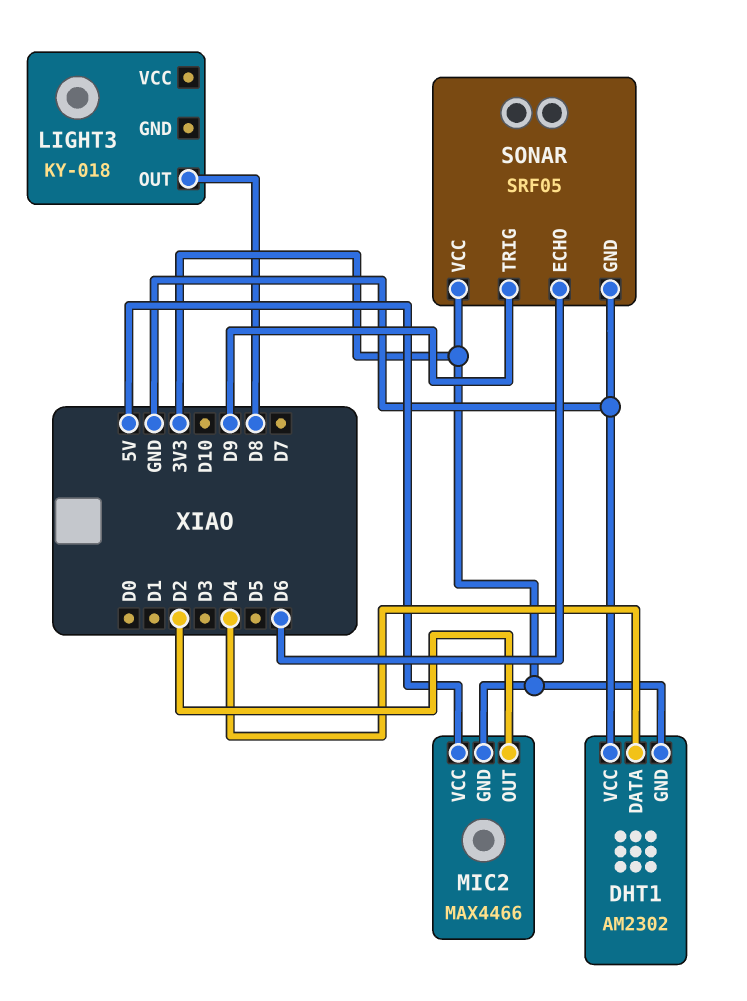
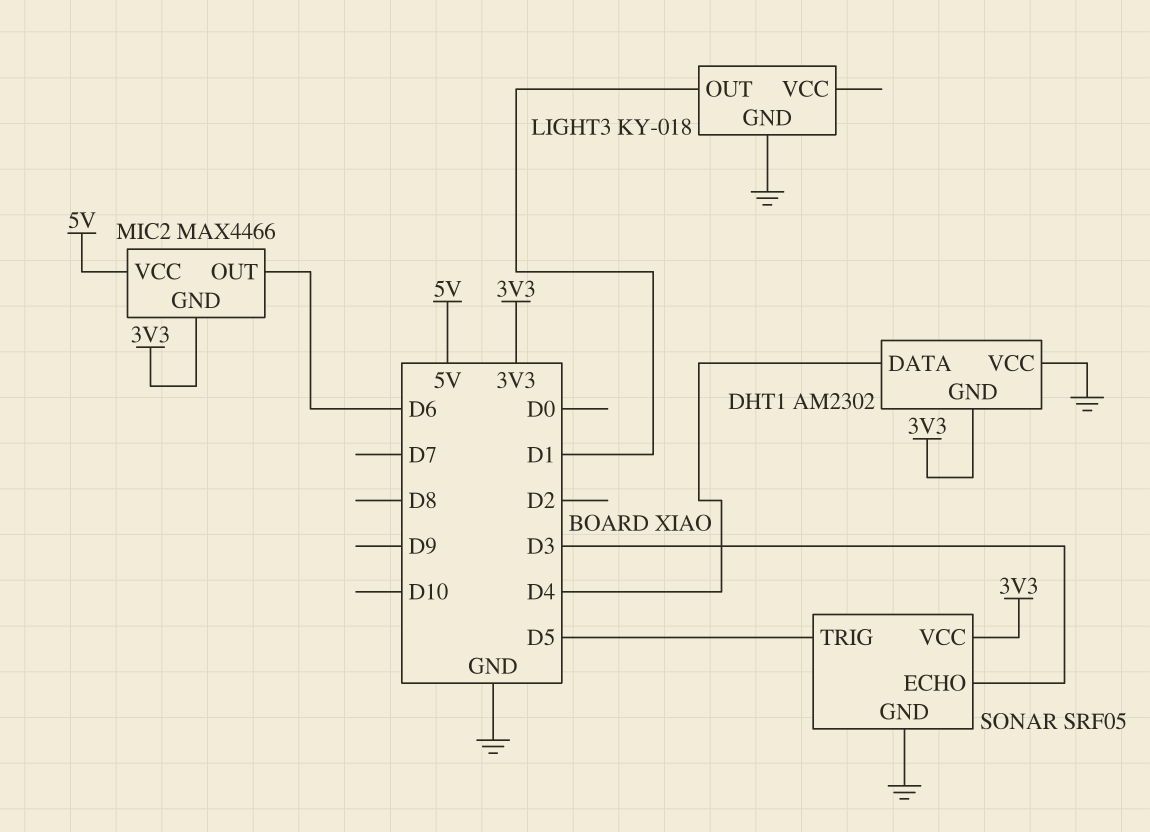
LIGHT3 pin GND: none -> GND
LIGHT3 pin OUT: D8 -> D1
MIC2 pin OUT: D2 -> D6
SONAR pin ECHO: D6 -> D3
SONAR pin TRIG: D9 -> D5

